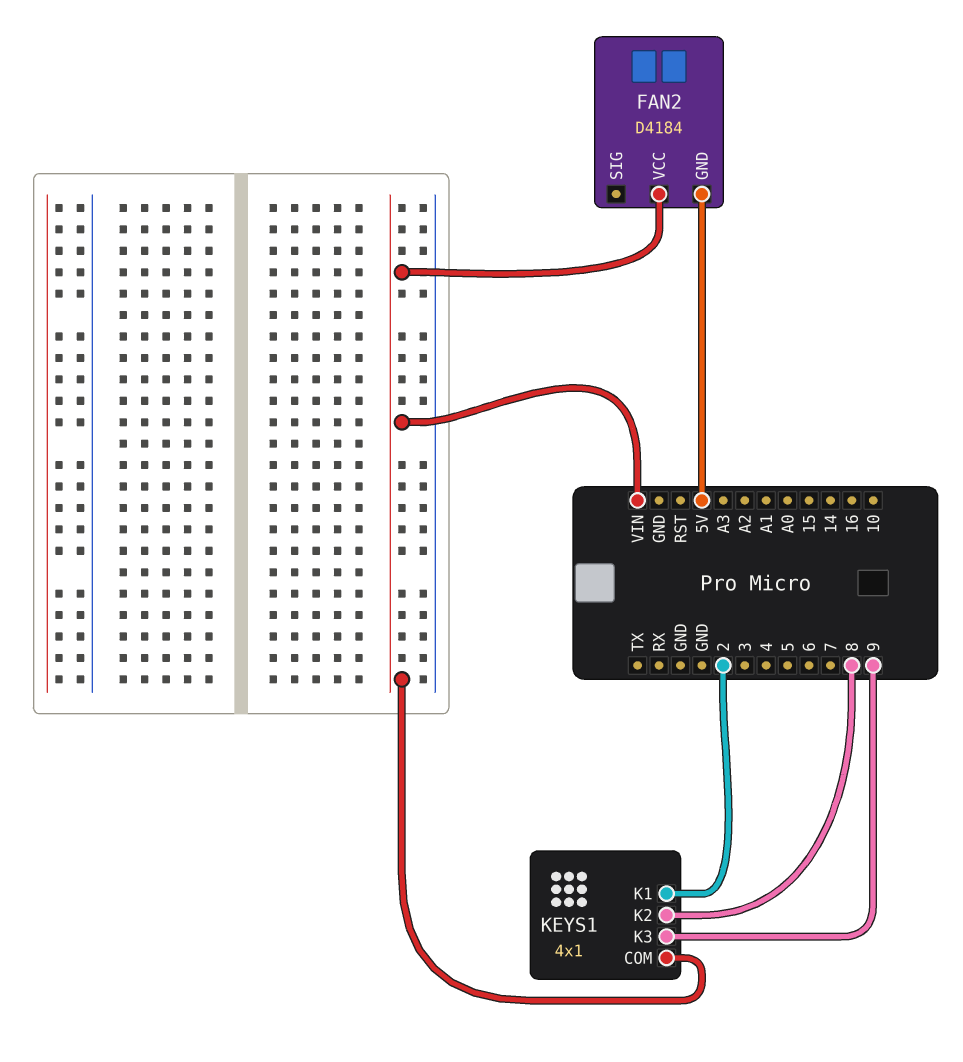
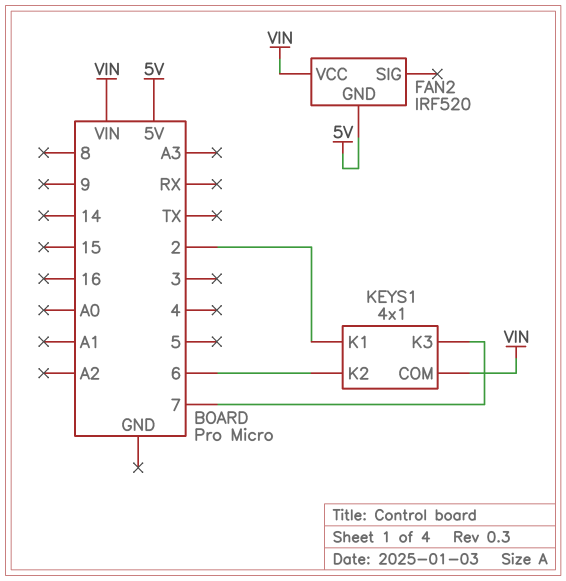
FAN2: D4184 -> IRF520
KEYS1 pin K2: 8 -> 6
KEYS1 pin K3: 9 -> 7

